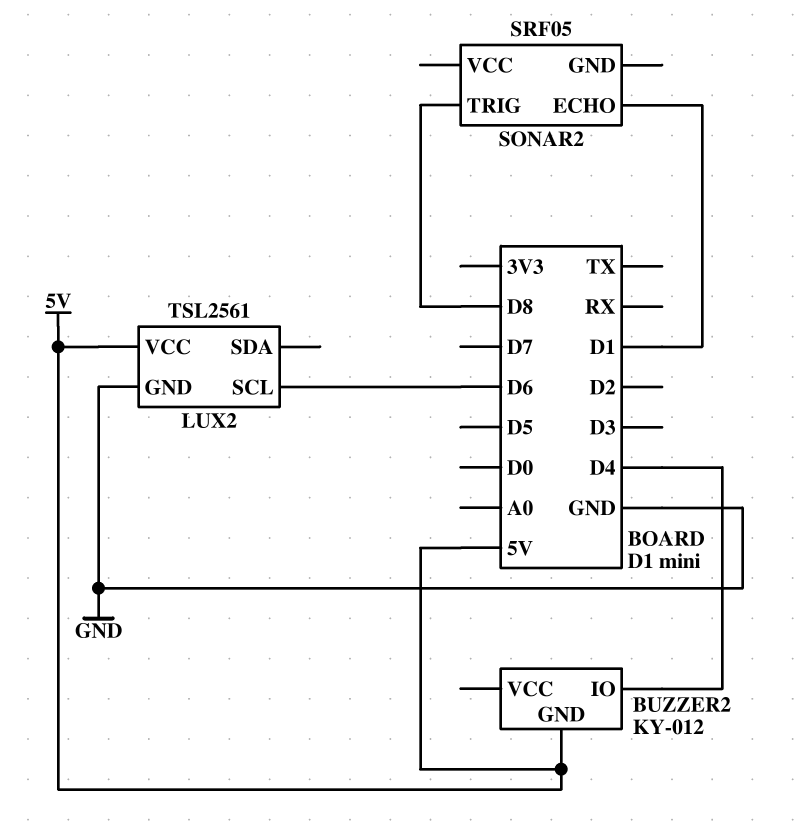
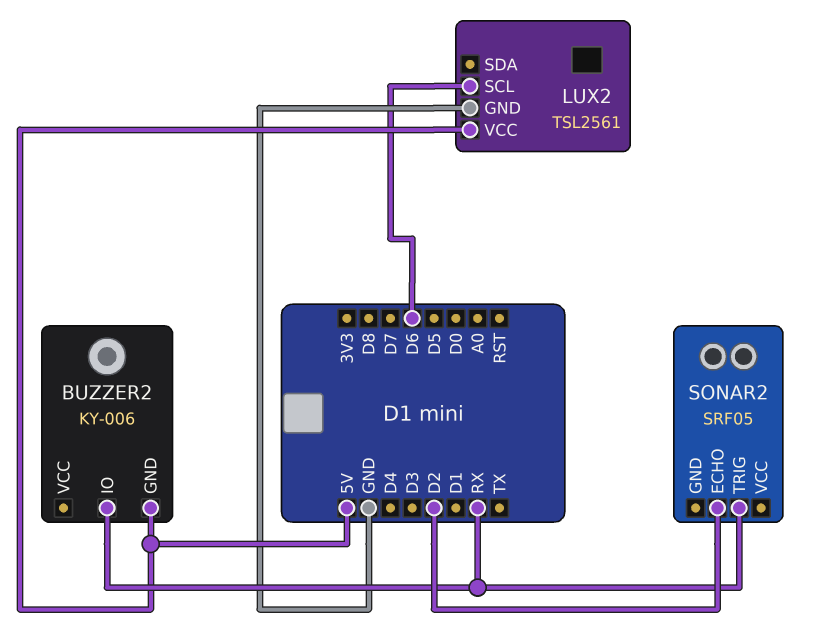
BUZZER2: KY-012 -> KY-006
BUZZER2 pin IO: D4 -> RX
SONAR2 pin ECHO: D1 -> D2
SONAR2 pin TRIG: D8 -> RX

